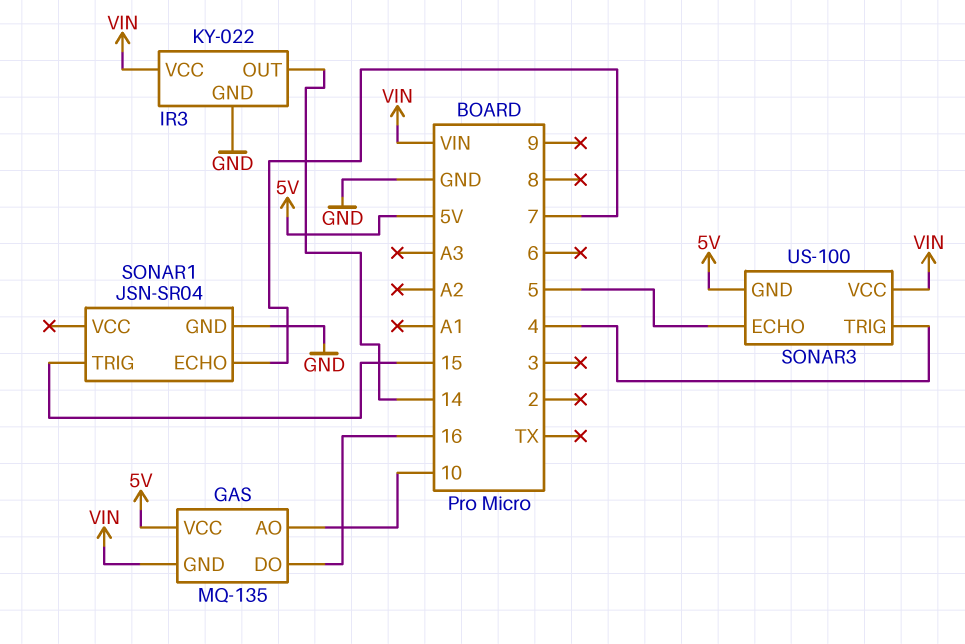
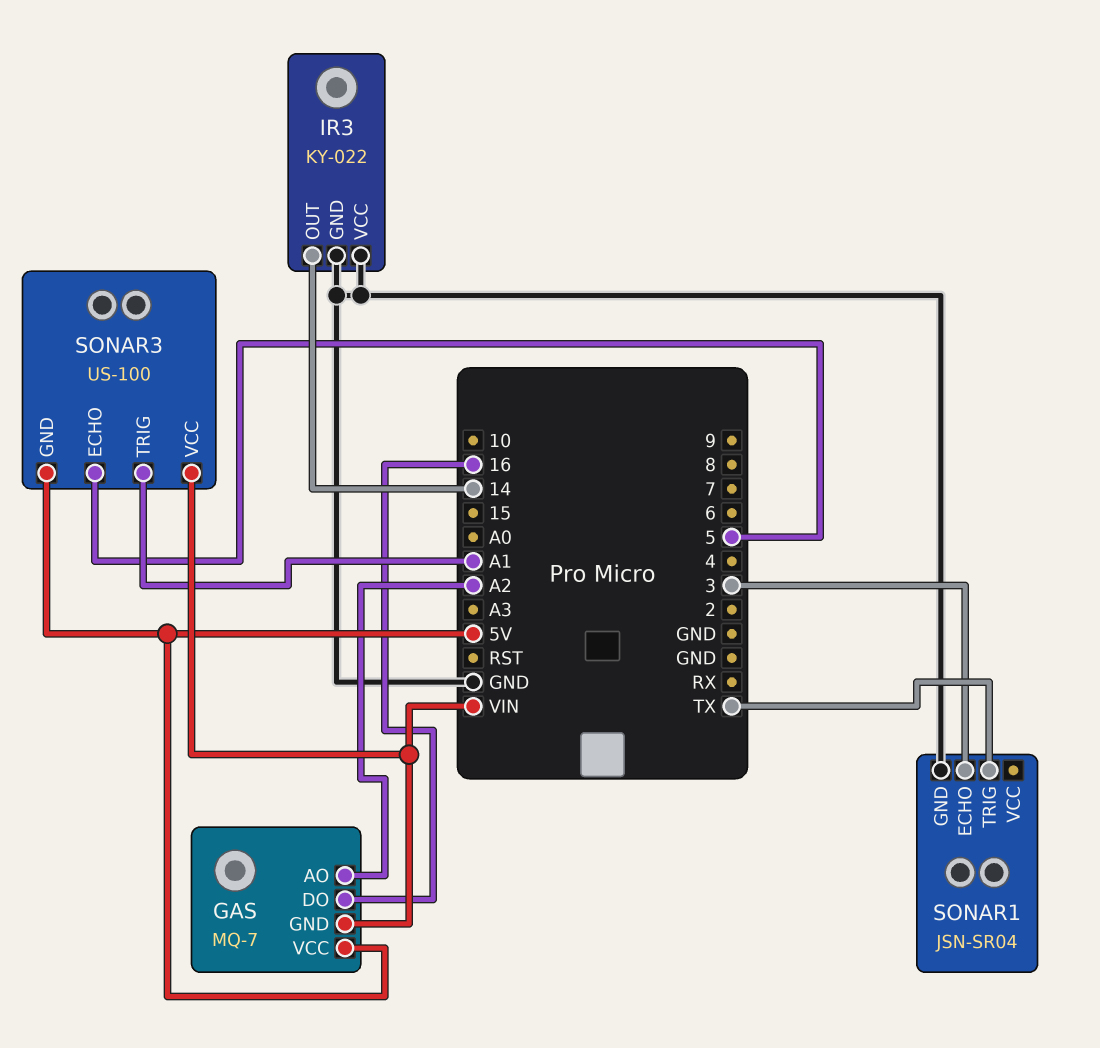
GAS: MQ-135 -> MQ-7
GAS pin AO: 10 -> A2
IR3 pin VCC: VIN -> GND
SONAR1 pin ECHO: 7 -> 3
SONAR1 pin TRIG: 15 -> TX
SONAR3 pin TRIG: 4 -> A1

